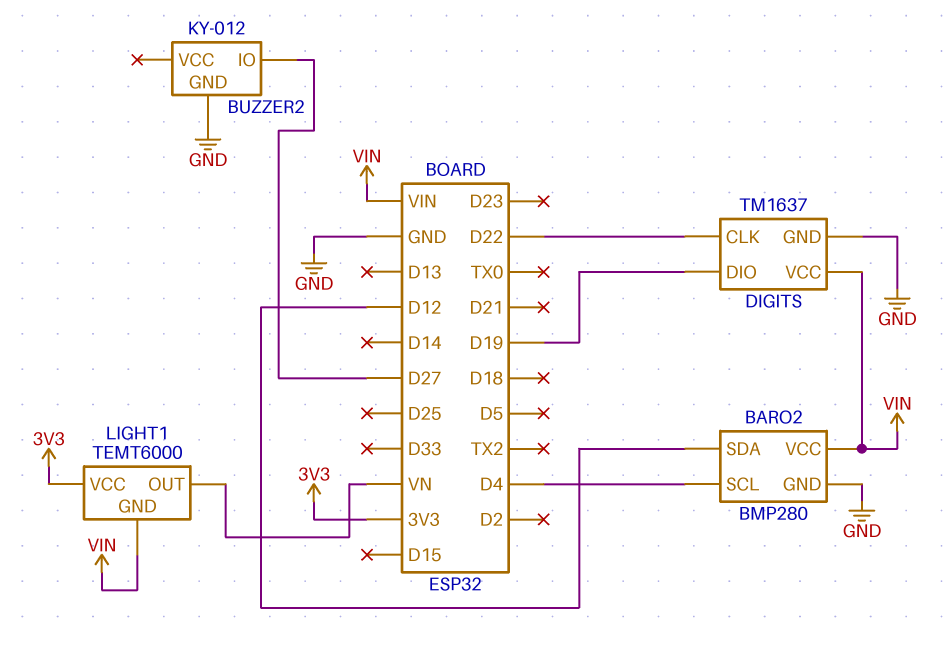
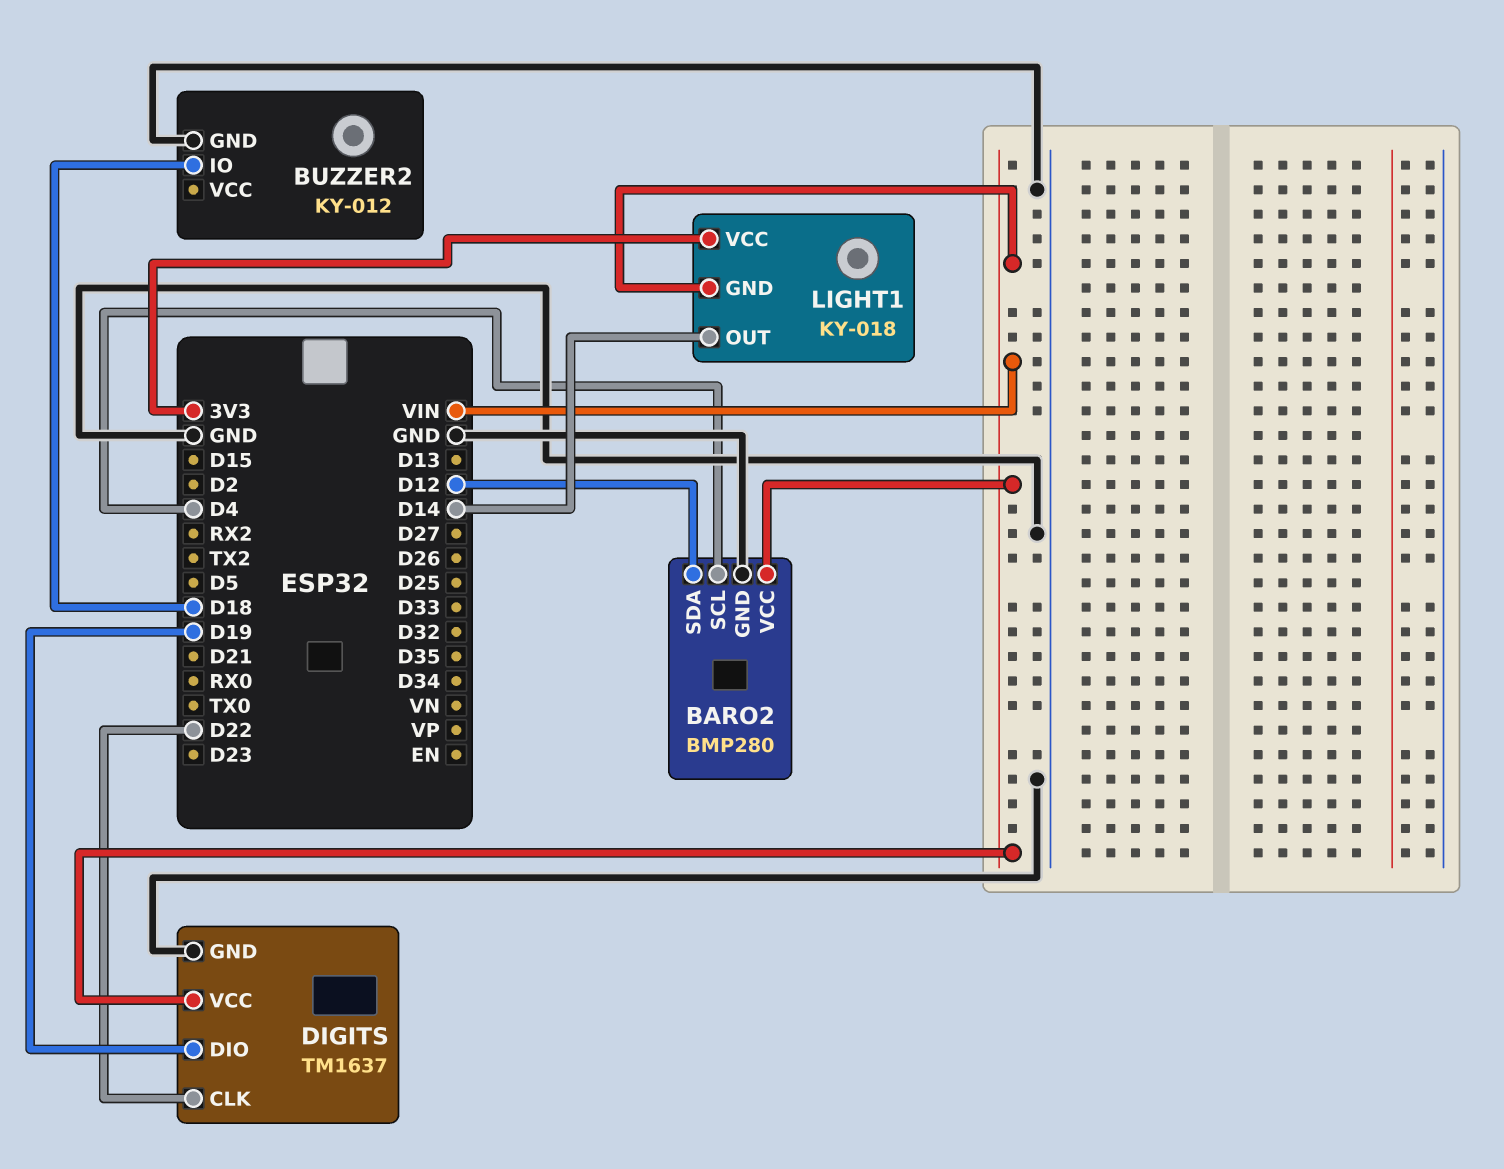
BUZZER2 pin IO: D27 -> D18
LIGHT1: TEMT6000 -> KY-018
LIGHT1 pin OUT: VN -> D14

